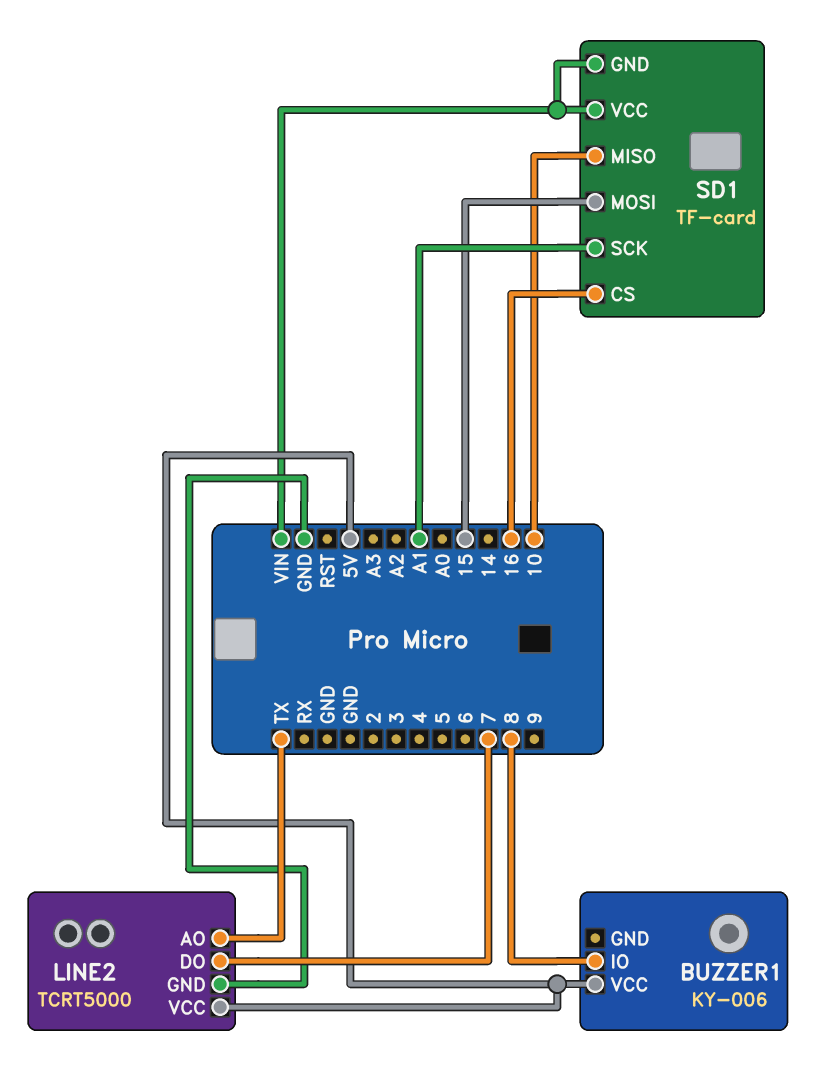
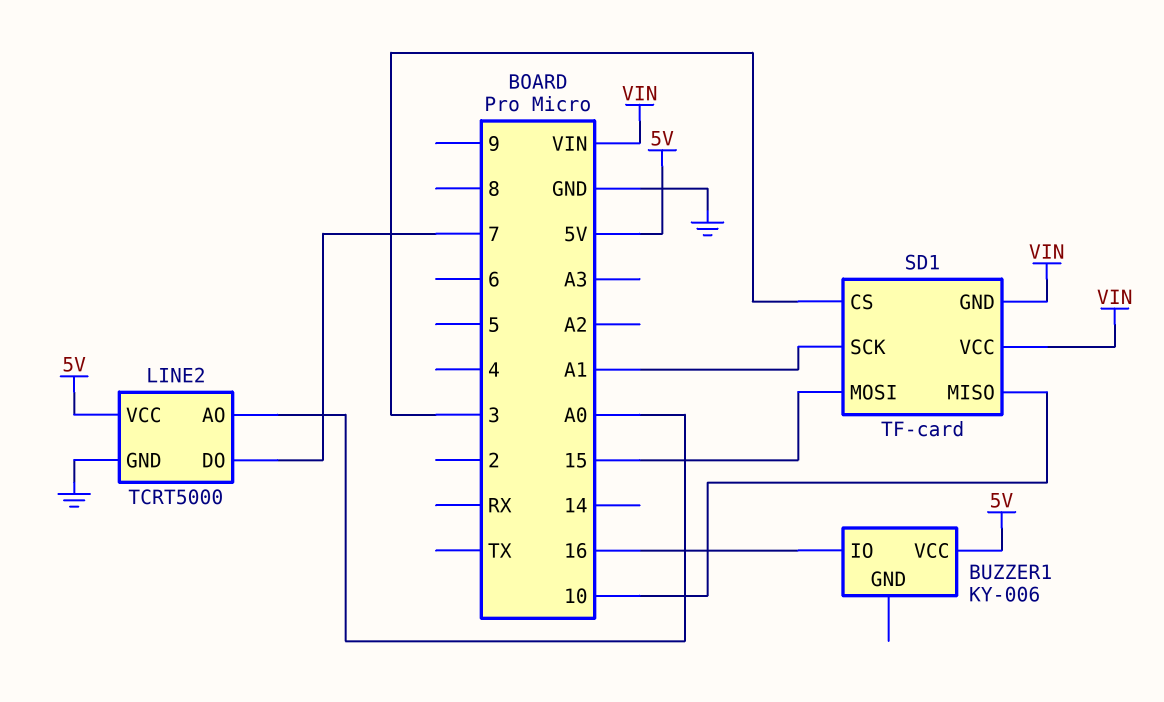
BUZZER1 pin IO: 8 -> 16
LINE2 pin AO: TX -> A0
SD1 pin CS: 16 -> 3

